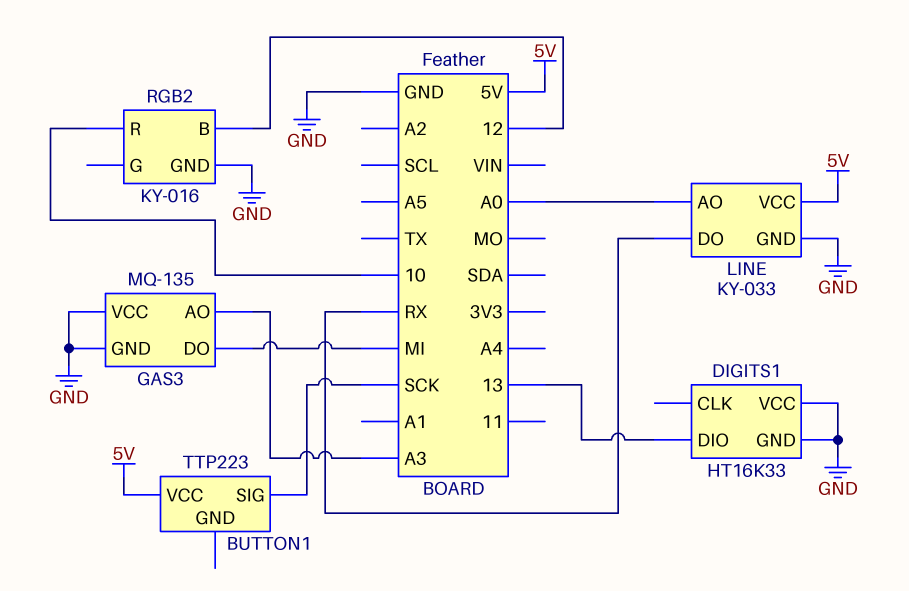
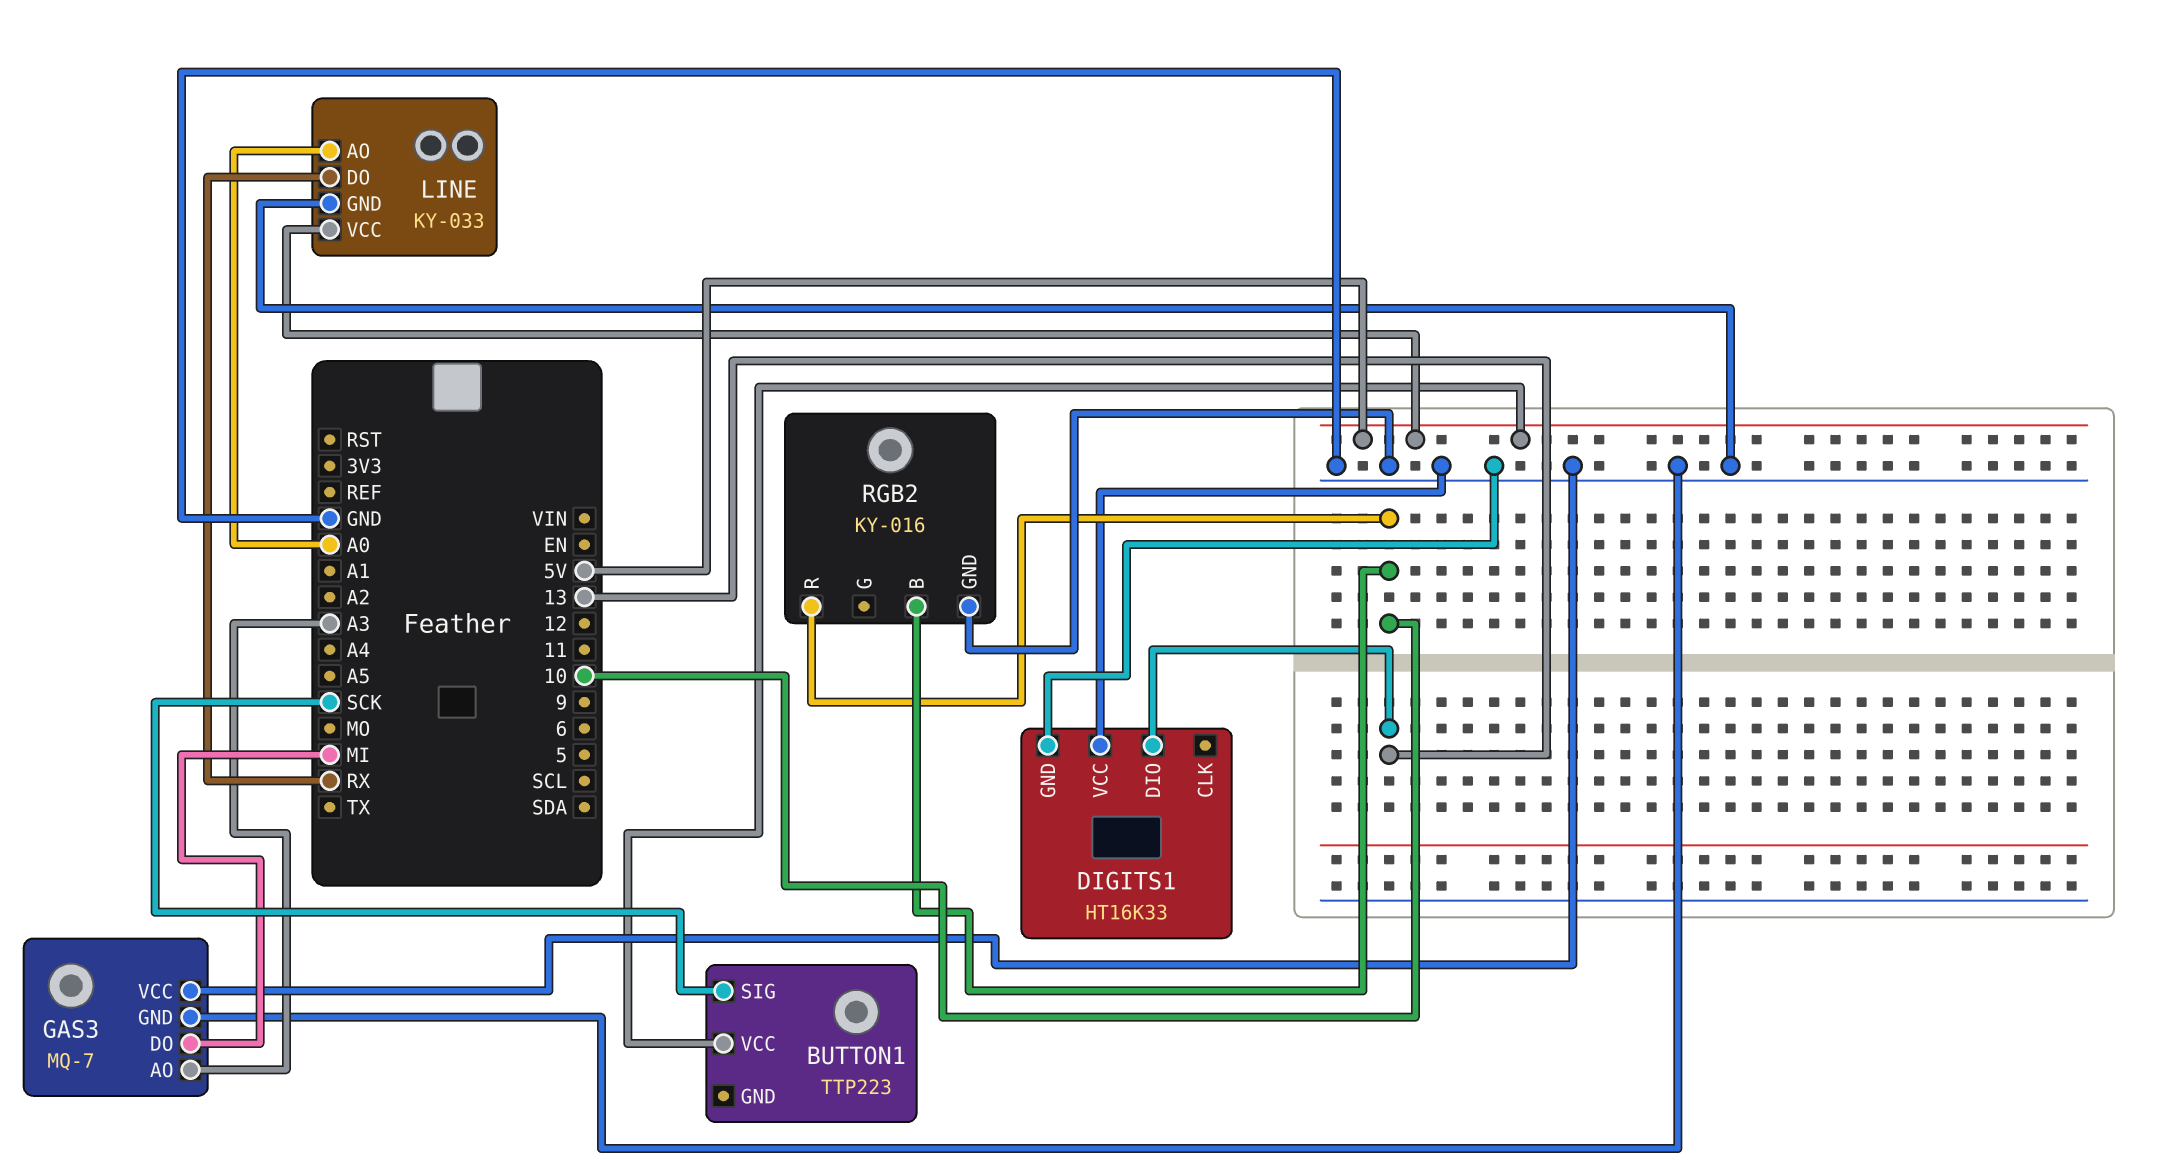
GAS3: MQ-135 -> MQ-7
RGB2 pin B: 12 -> 10

